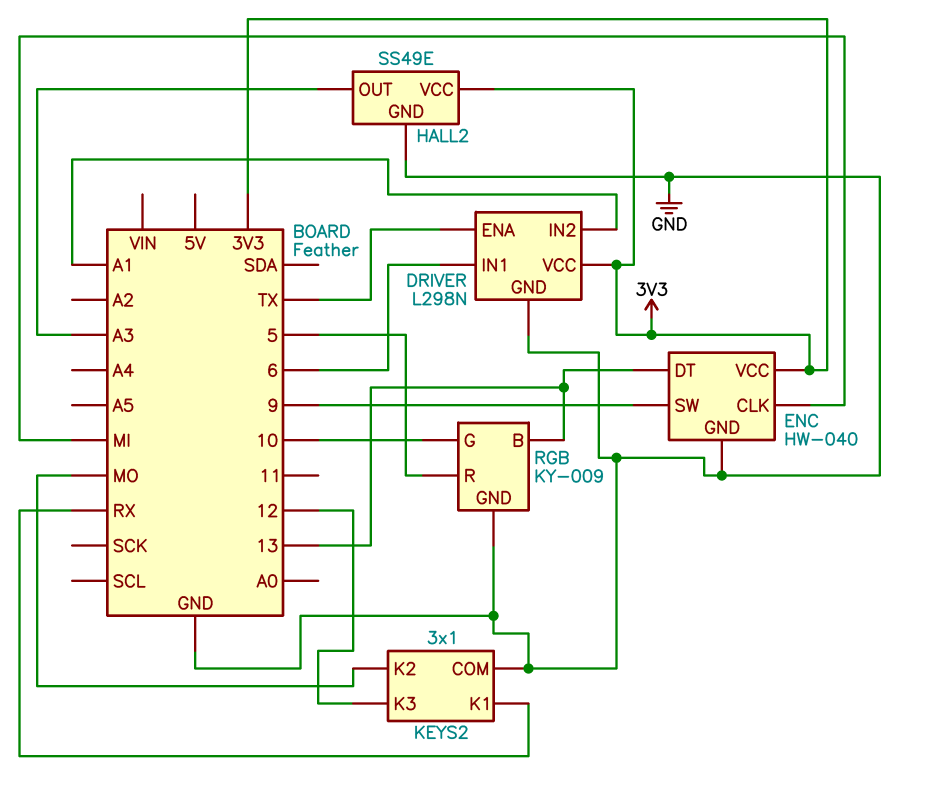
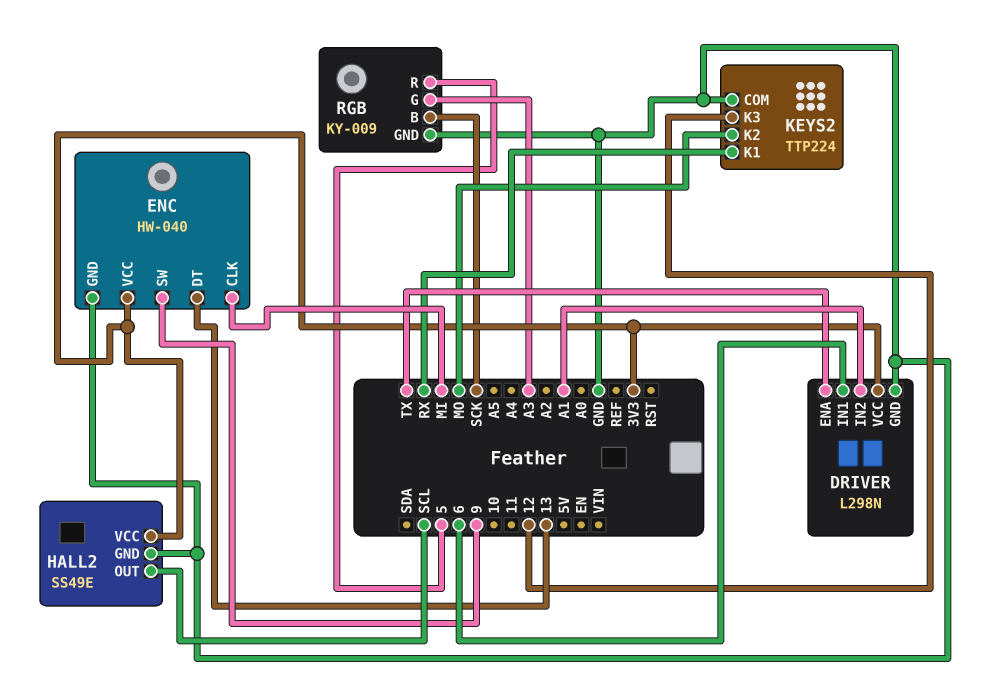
HALL2 pin OUT: A3 -> SCL
KEYS2: 3x1 -> TTP224
RGB pin B: 13 -> SCK
RGB pin G: 10 -> A3

